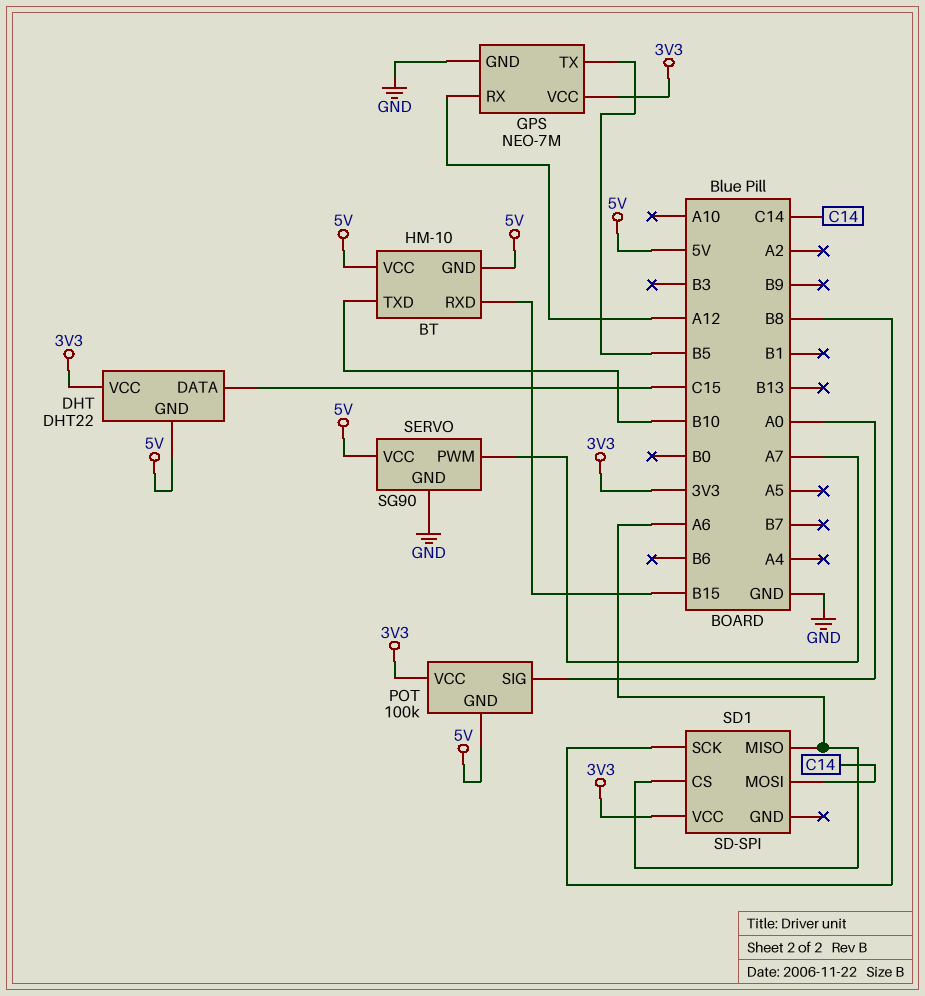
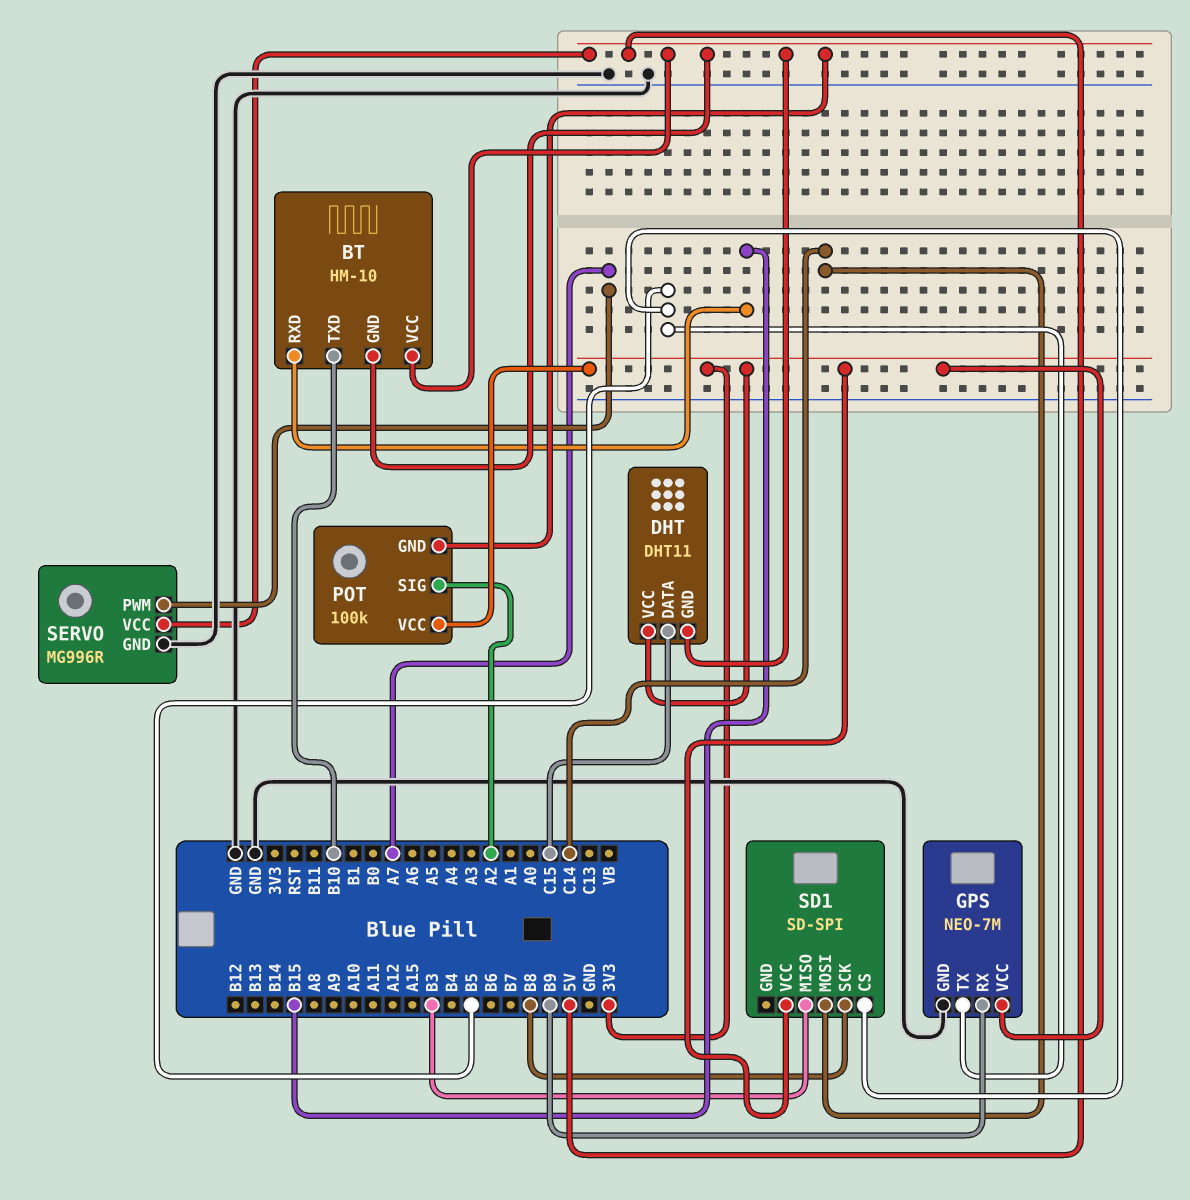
DHT: DHT22 -> DHT11
GPS pin RX: A12 -> B9
POT pin SIG: A0 -> A2
SD1 pin CS: A6 -> B5
SD1 pin MISO: A6 -> B3
SERVO: SG90 -> MG996R

